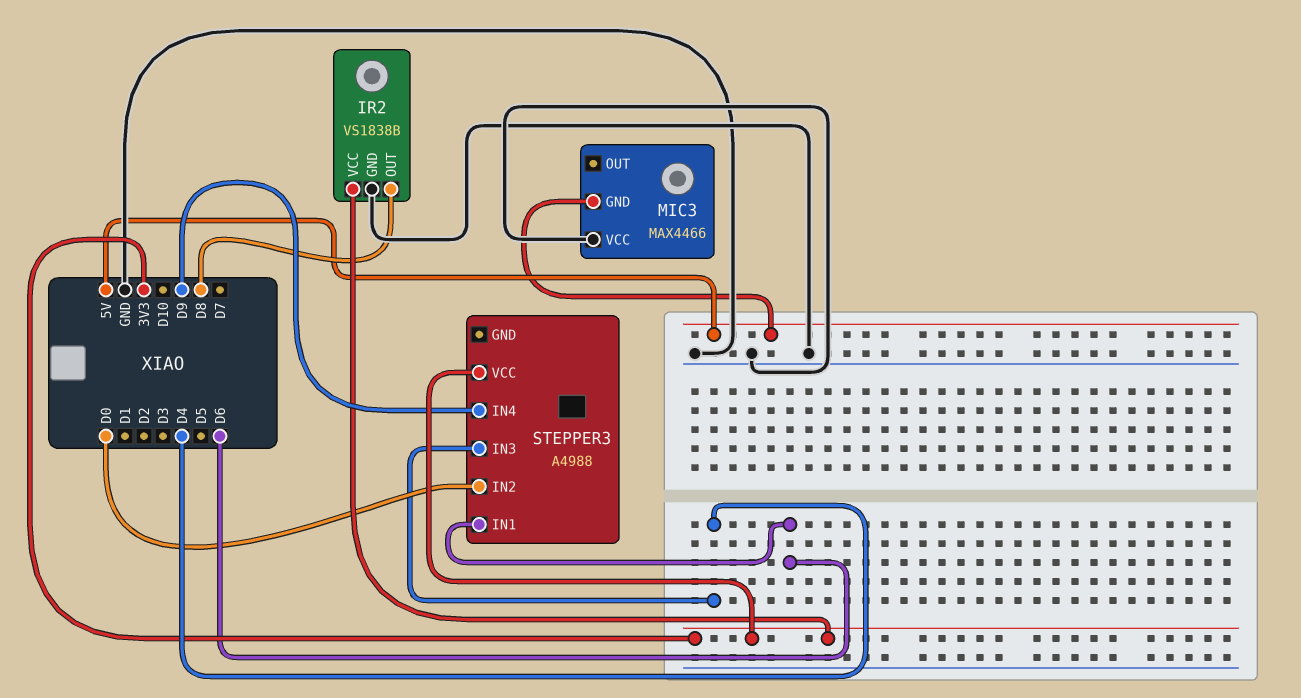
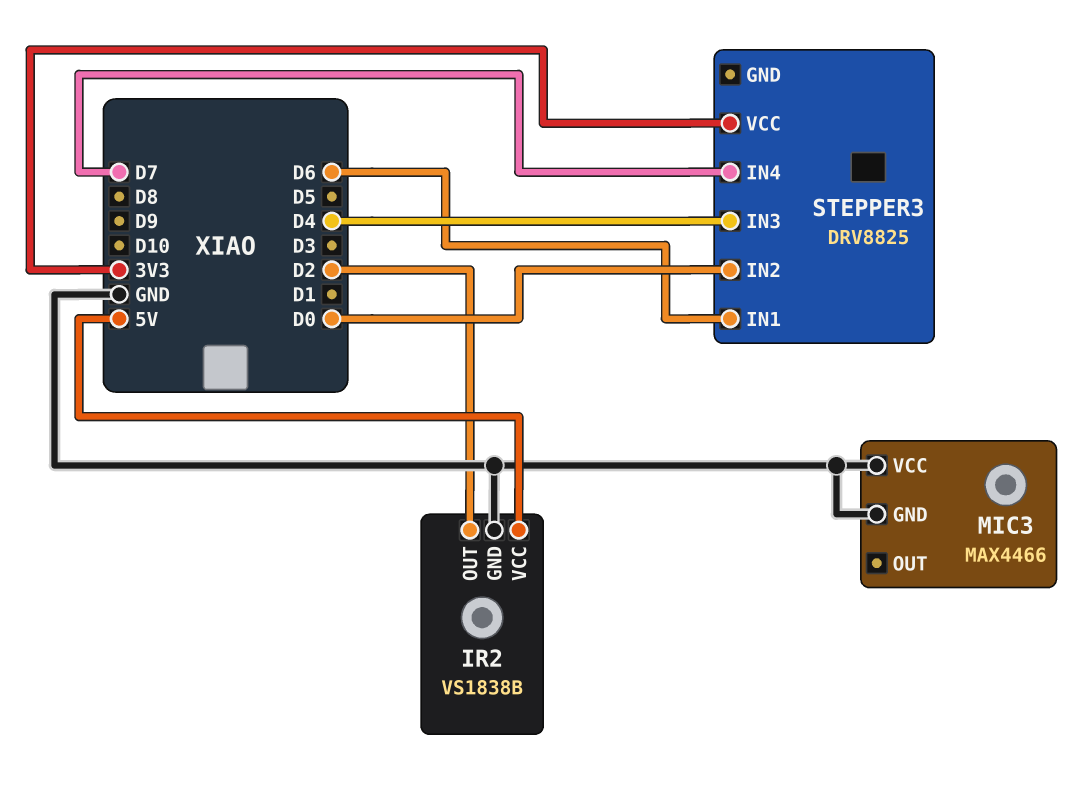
IR2 pin OUT: D8 -> D2
IR2 pin VCC: 3V3 -> 5V
MIC3 pin GND: 5V -> GND
STEPPER3: A4988 -> DRV8825
STEPPER3 pin IN4: D9 -> D7

